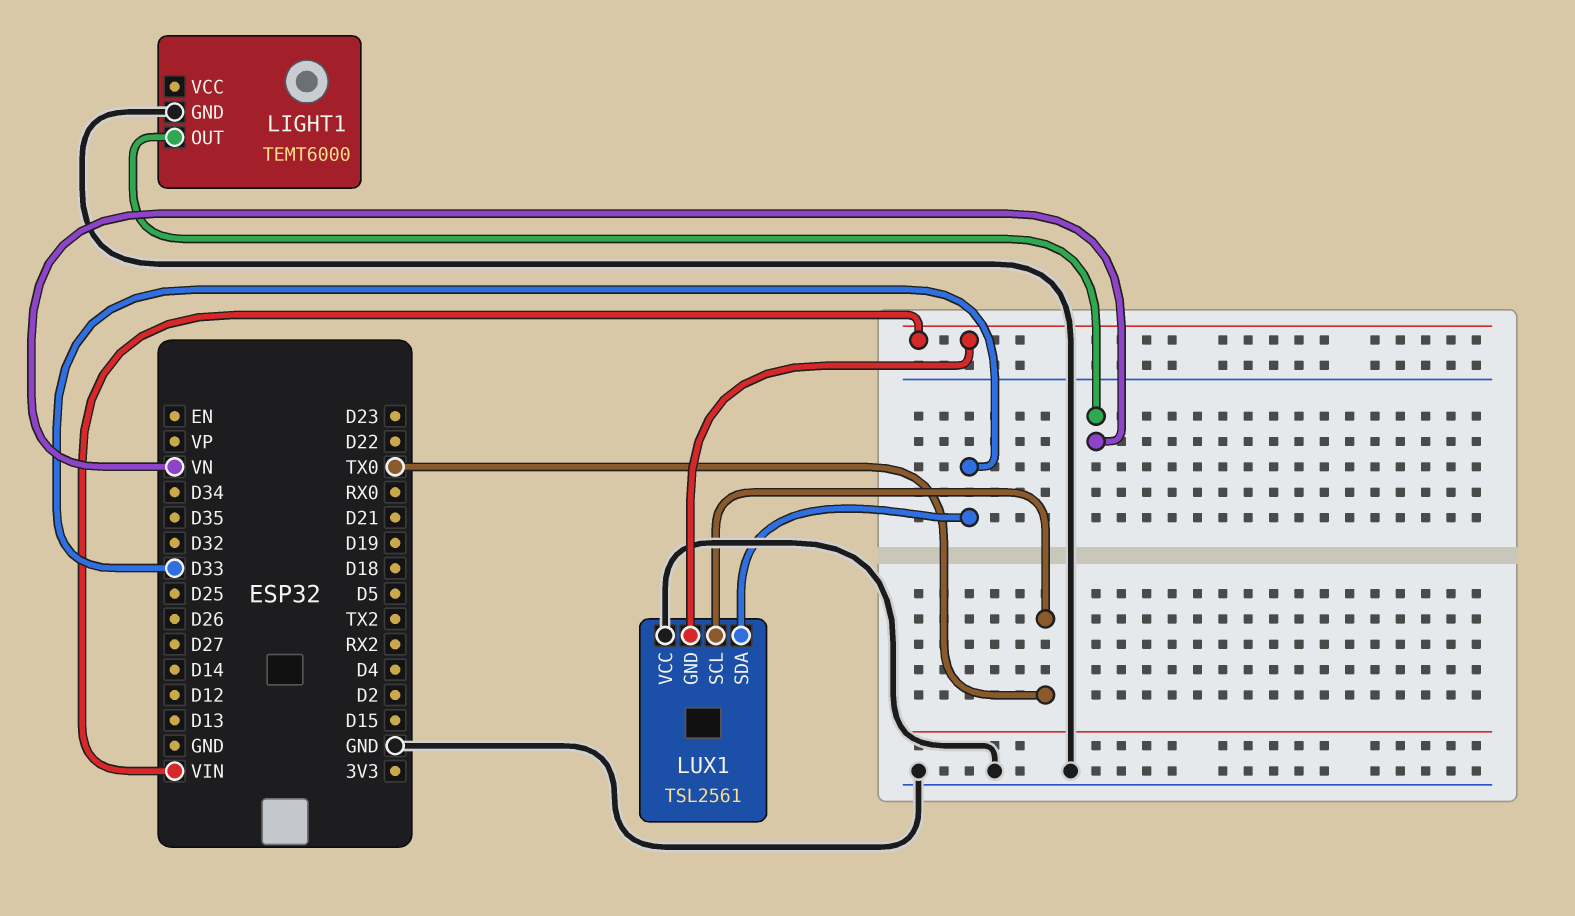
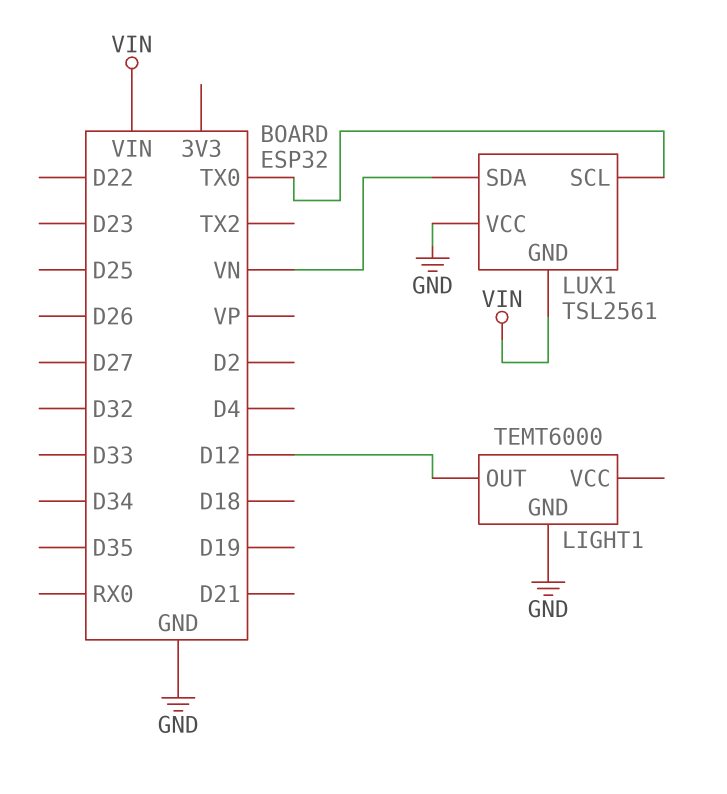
LIGHT1 pin OUT: VN -> D12
LUX1 pin SDA: D33 -> VN

